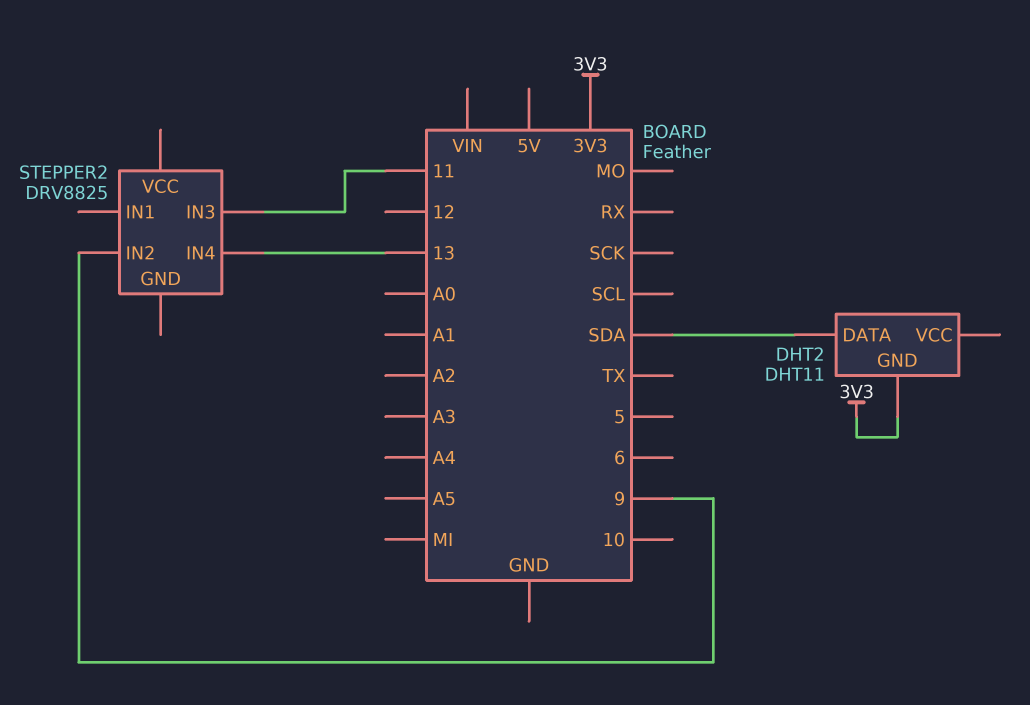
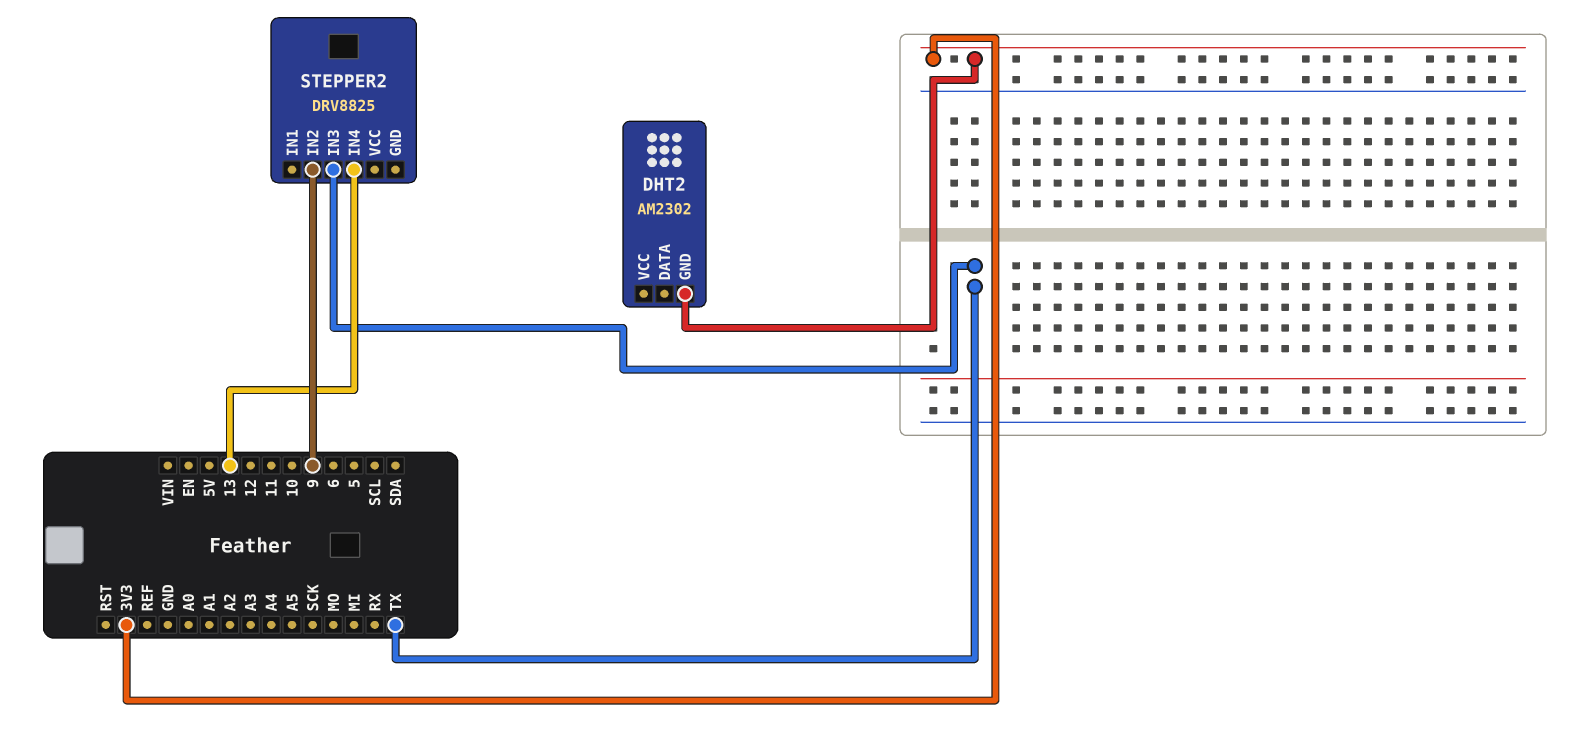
DHT2: DHT11 -> AM2302
DHT2 pin DATA: SDA -> none
STEPPER2 pin IN3: 11 -> TX

